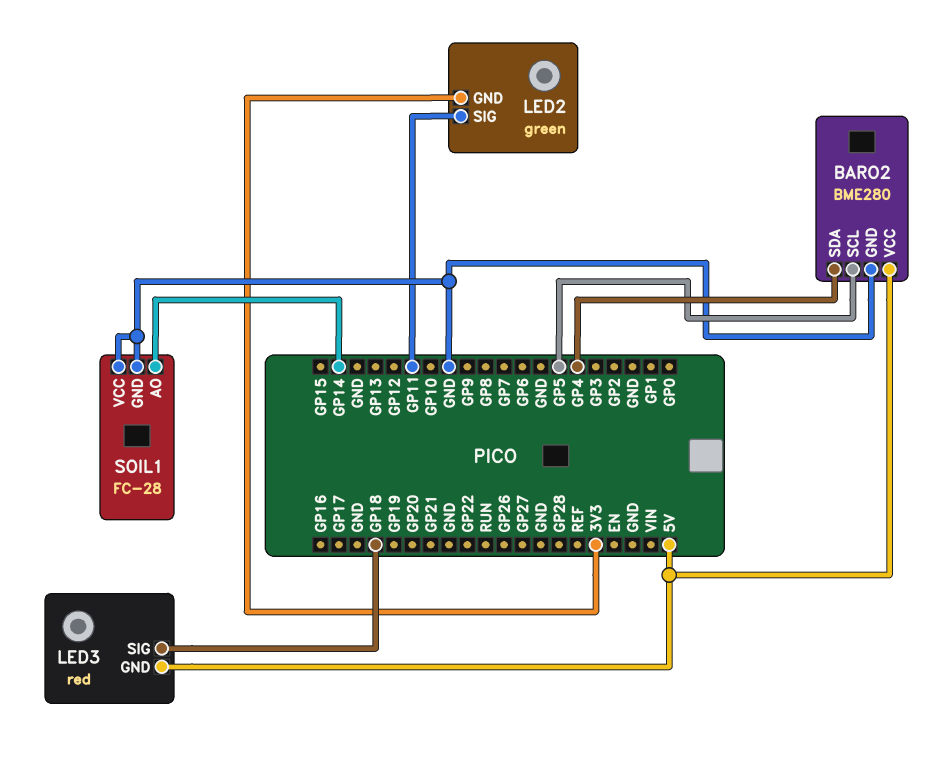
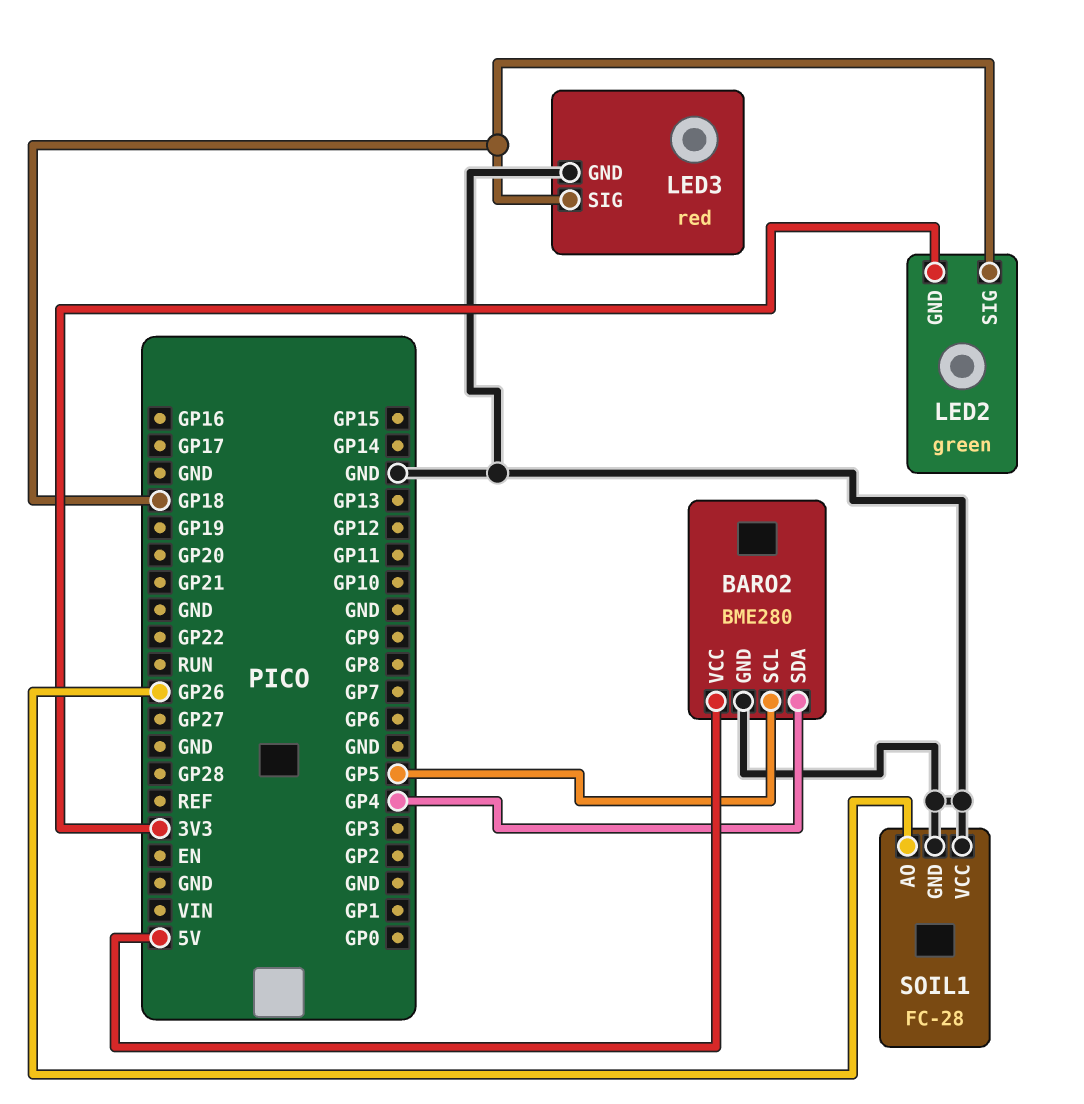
LED2 pin SIG: GP11 -> GP18
LED3 pin GND: 5V -> GND
SOIL1 pin AO: GP14 -> GP26

